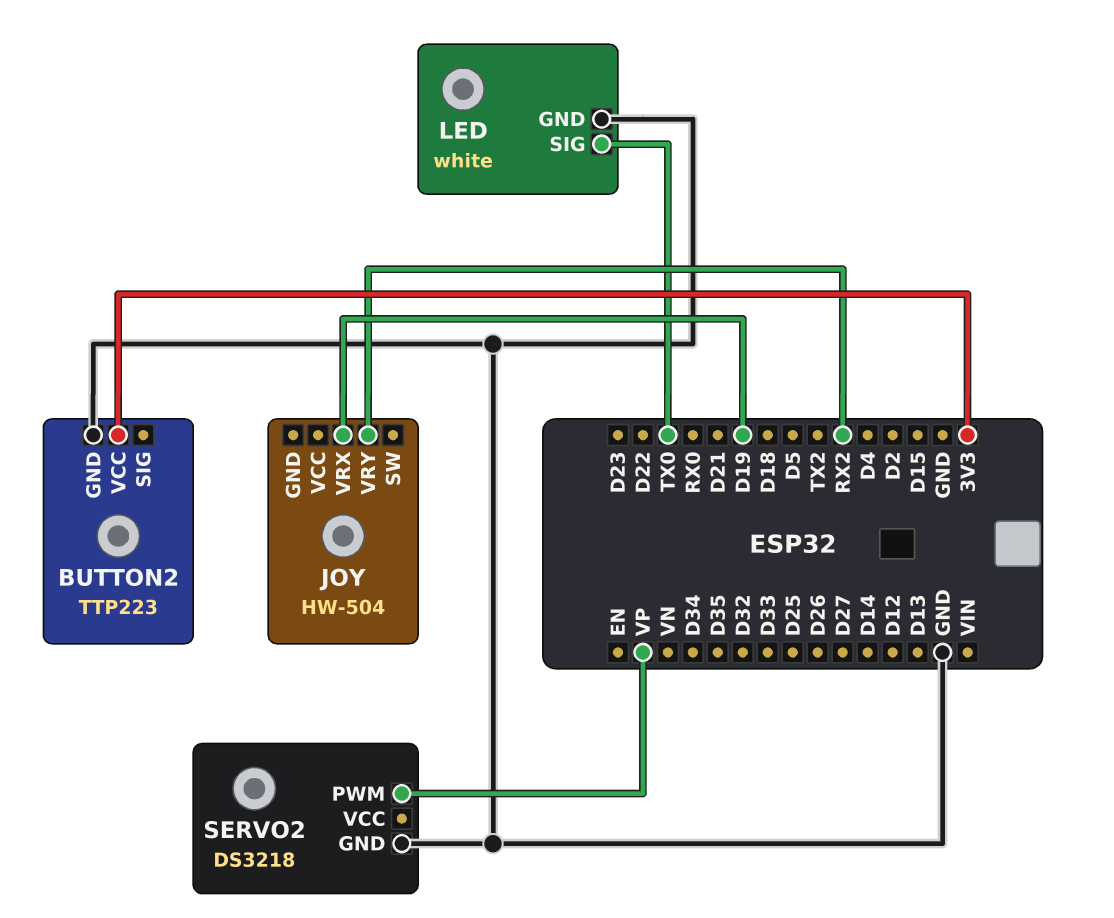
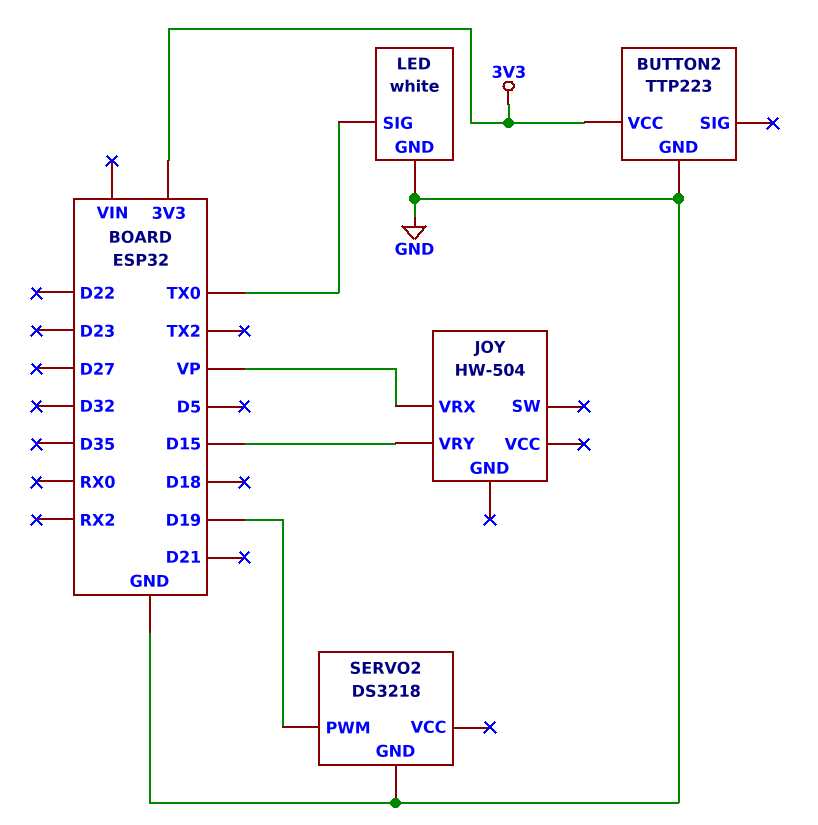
JOY pin VRX: D19 -> VP
JOY pin VRY: RX2 -> D15
SERVO2 pin PWM: VP -> D19

